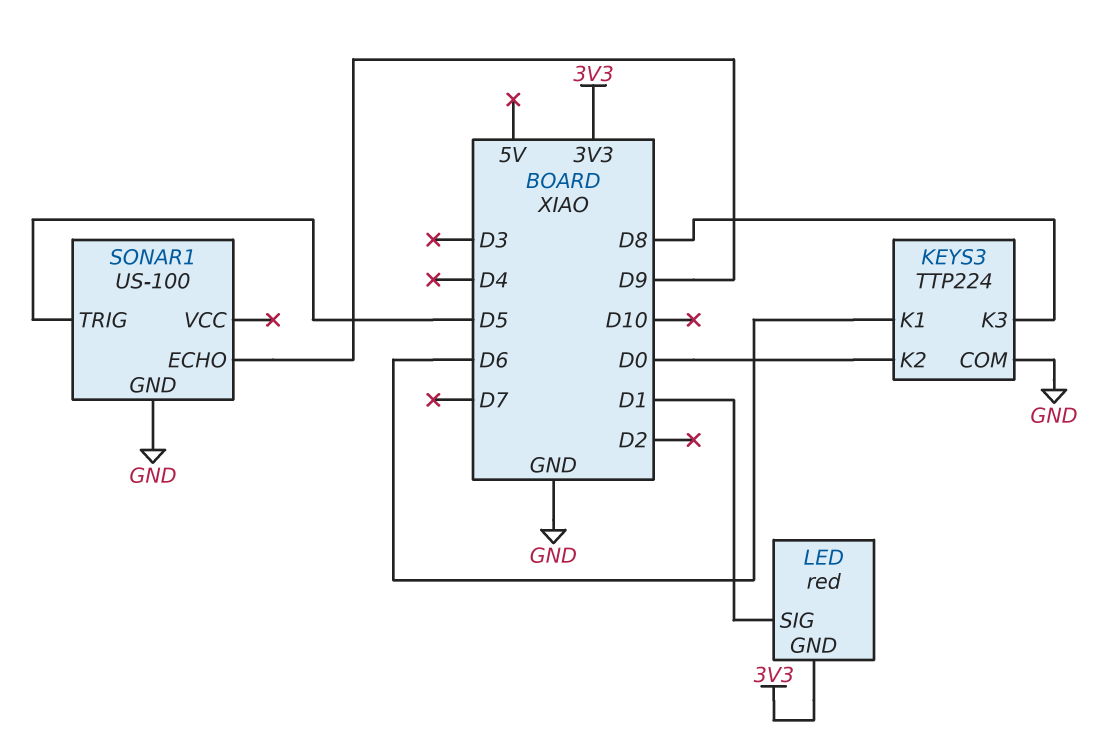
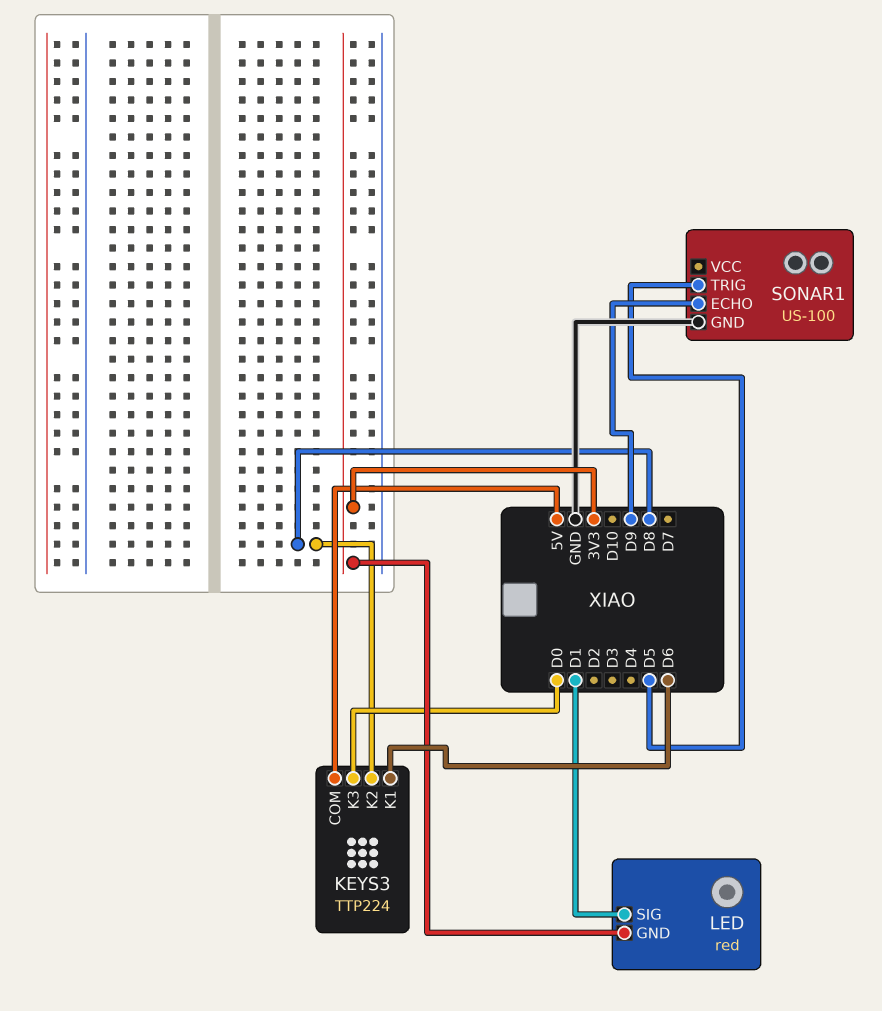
KEYS3 pin COM: GND -> 5V
KEYS3 pin K2: D0 -> D8
KEYS3 pin K3: D8 -> D0

